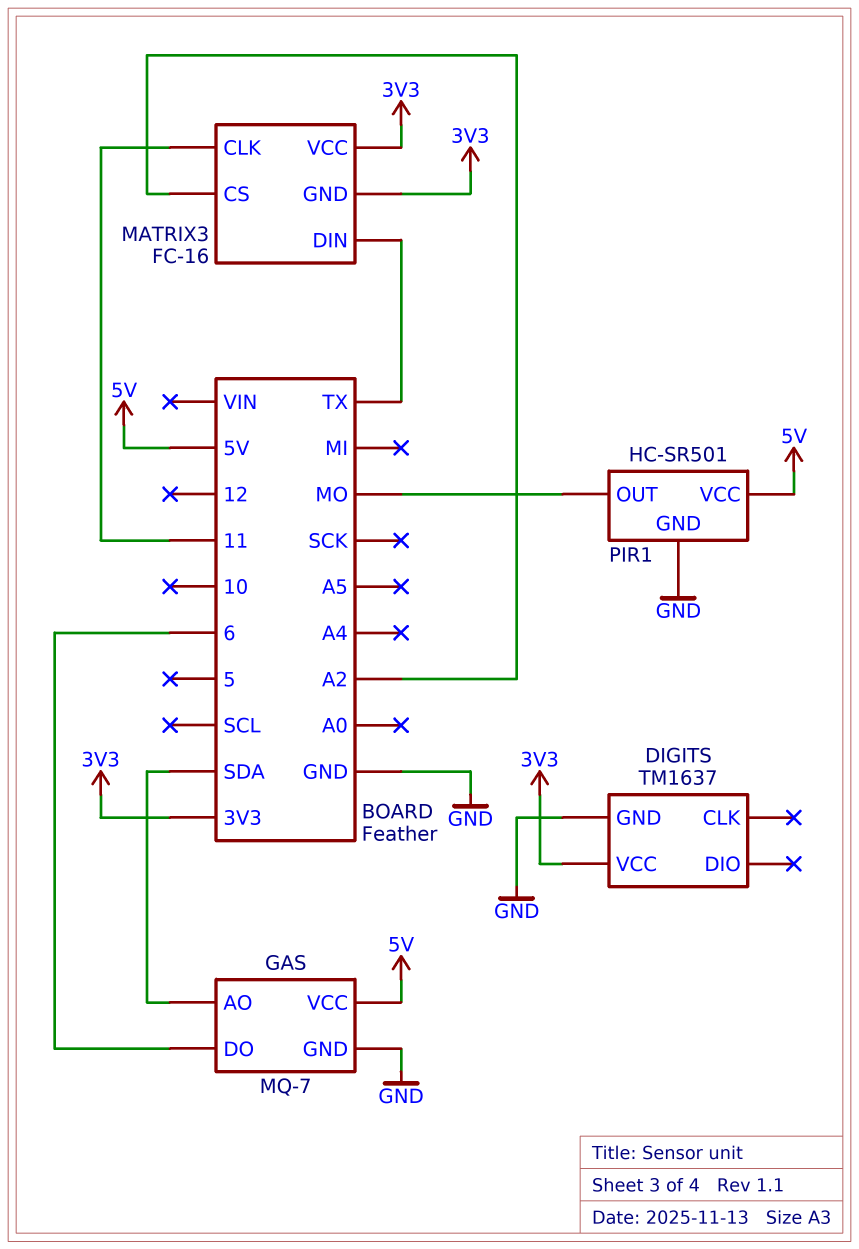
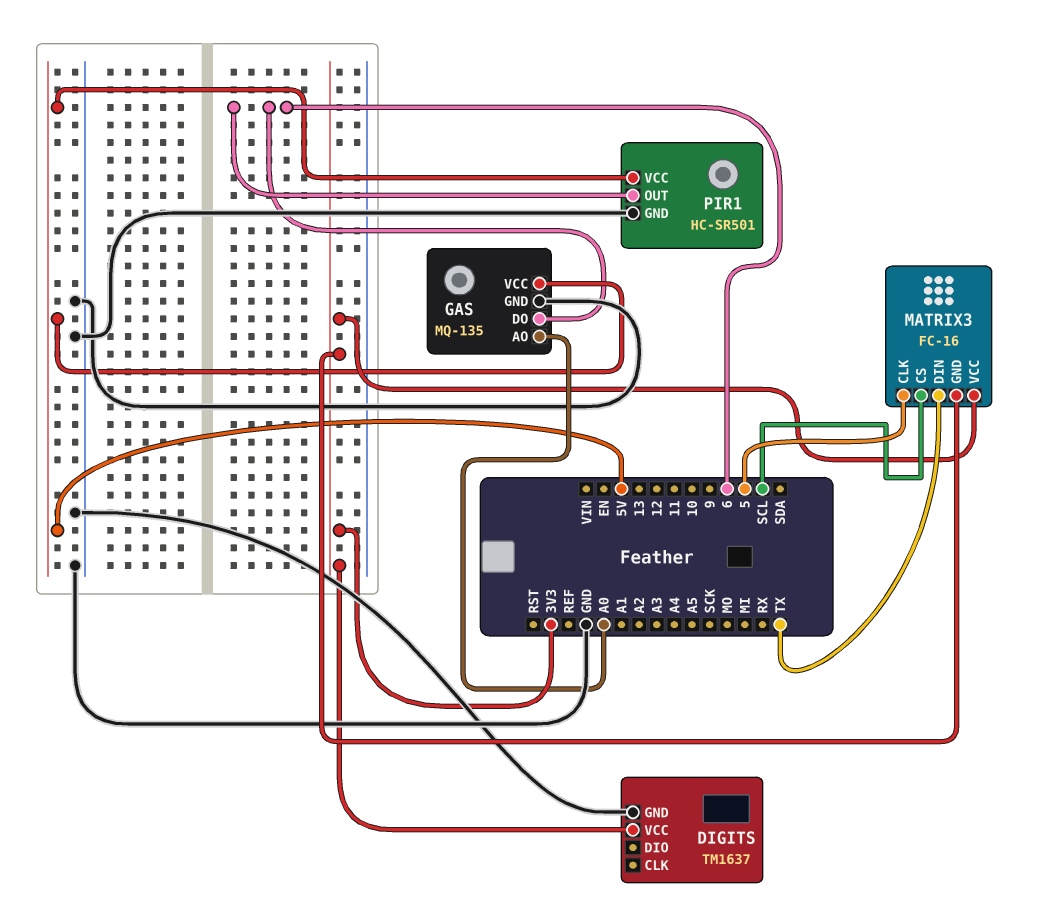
GAS: MQ-7 -> MQ-135
GAS pin AO: SDA -> A0
MATRIX3 pin CLK: 11 -> 5
MATRIX3 pin CS: A2 -> SCL
PIR1 pin OUT: MO -> 6

